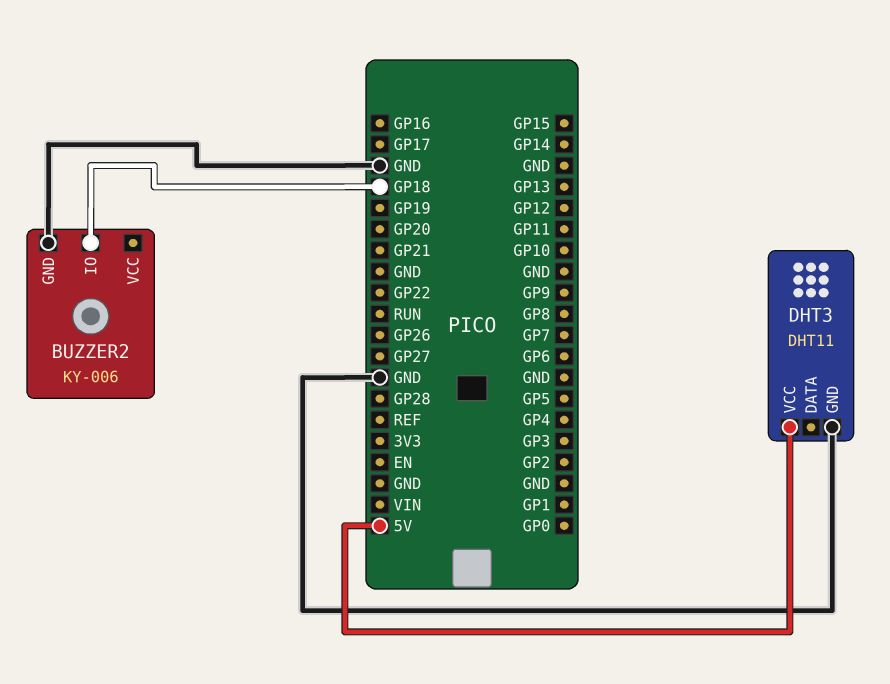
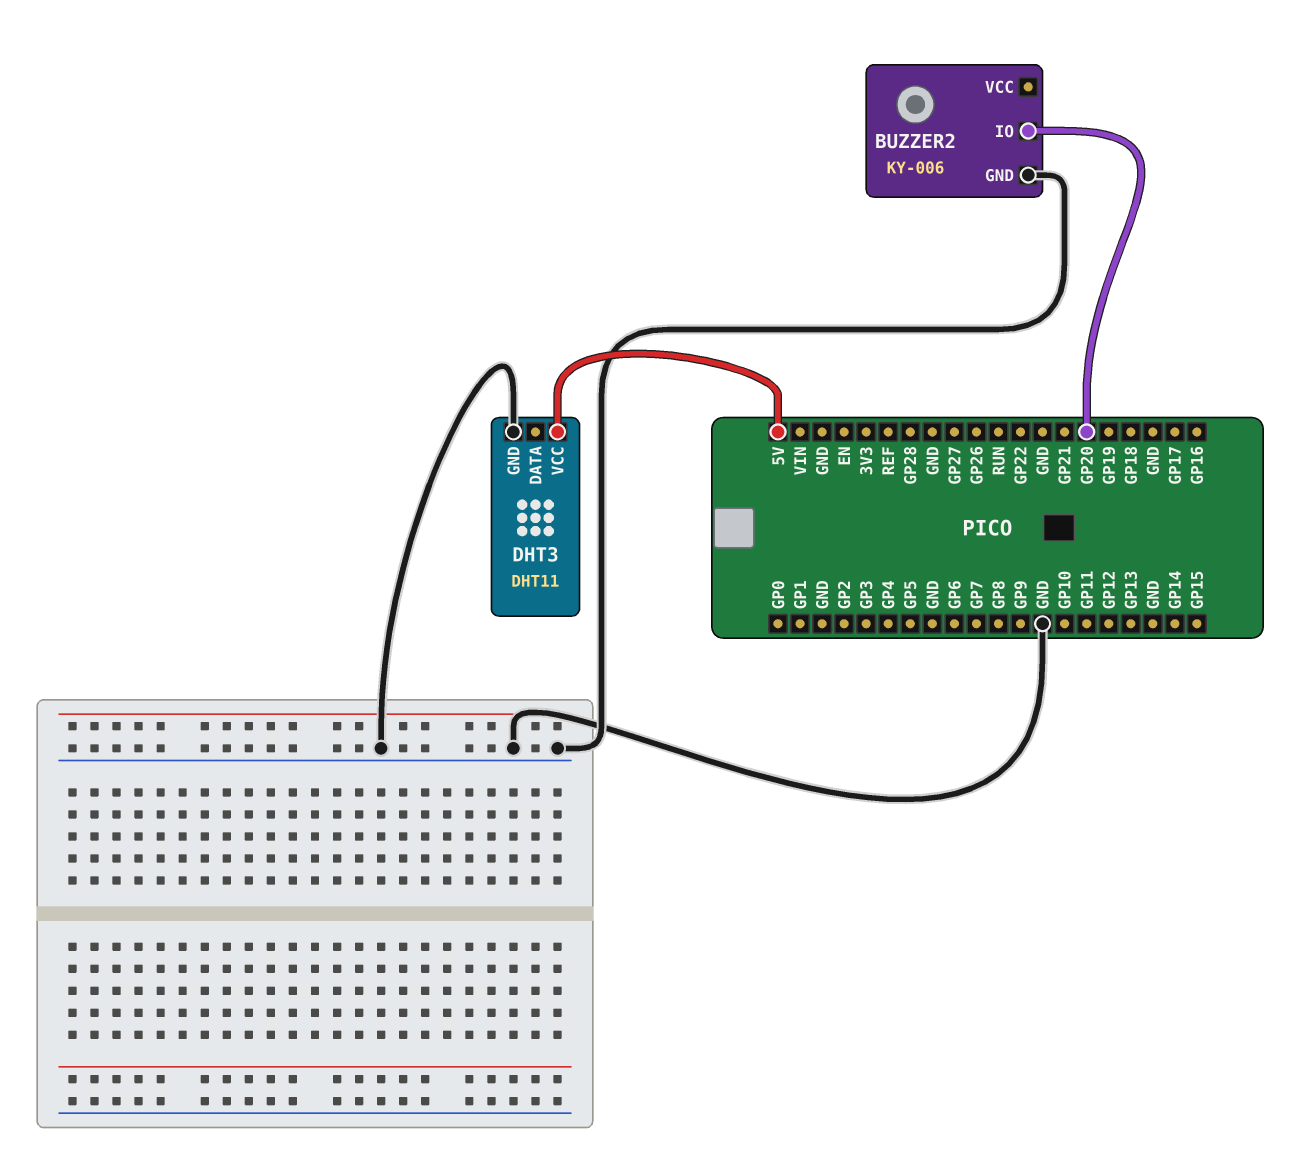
BUZZER2 pin IO: GP18 -> GP20

